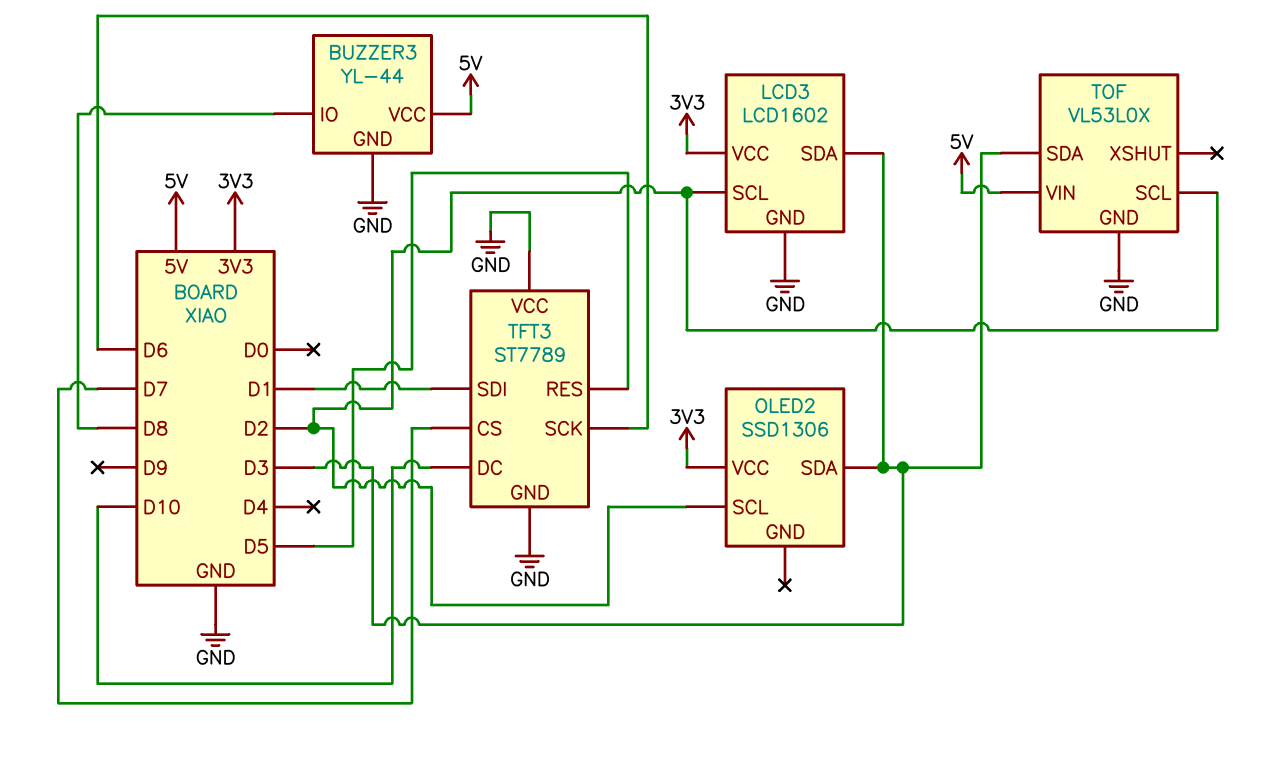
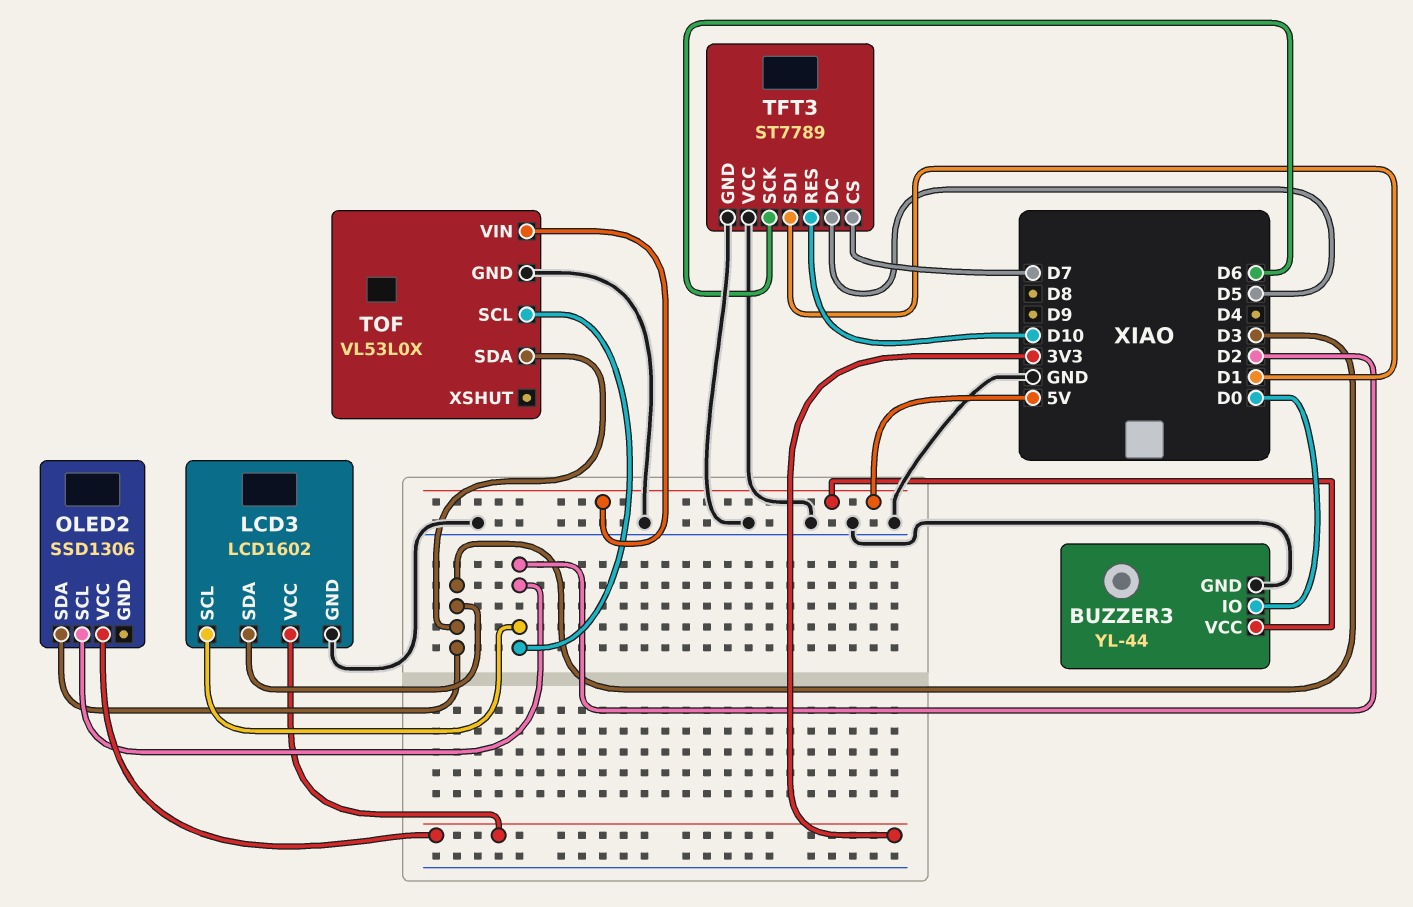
BUZZER3 pin IO: D8 -> D0
TFT3 pin DC: D10 -> D5
TFT3 pin RES: D5 -> D10

